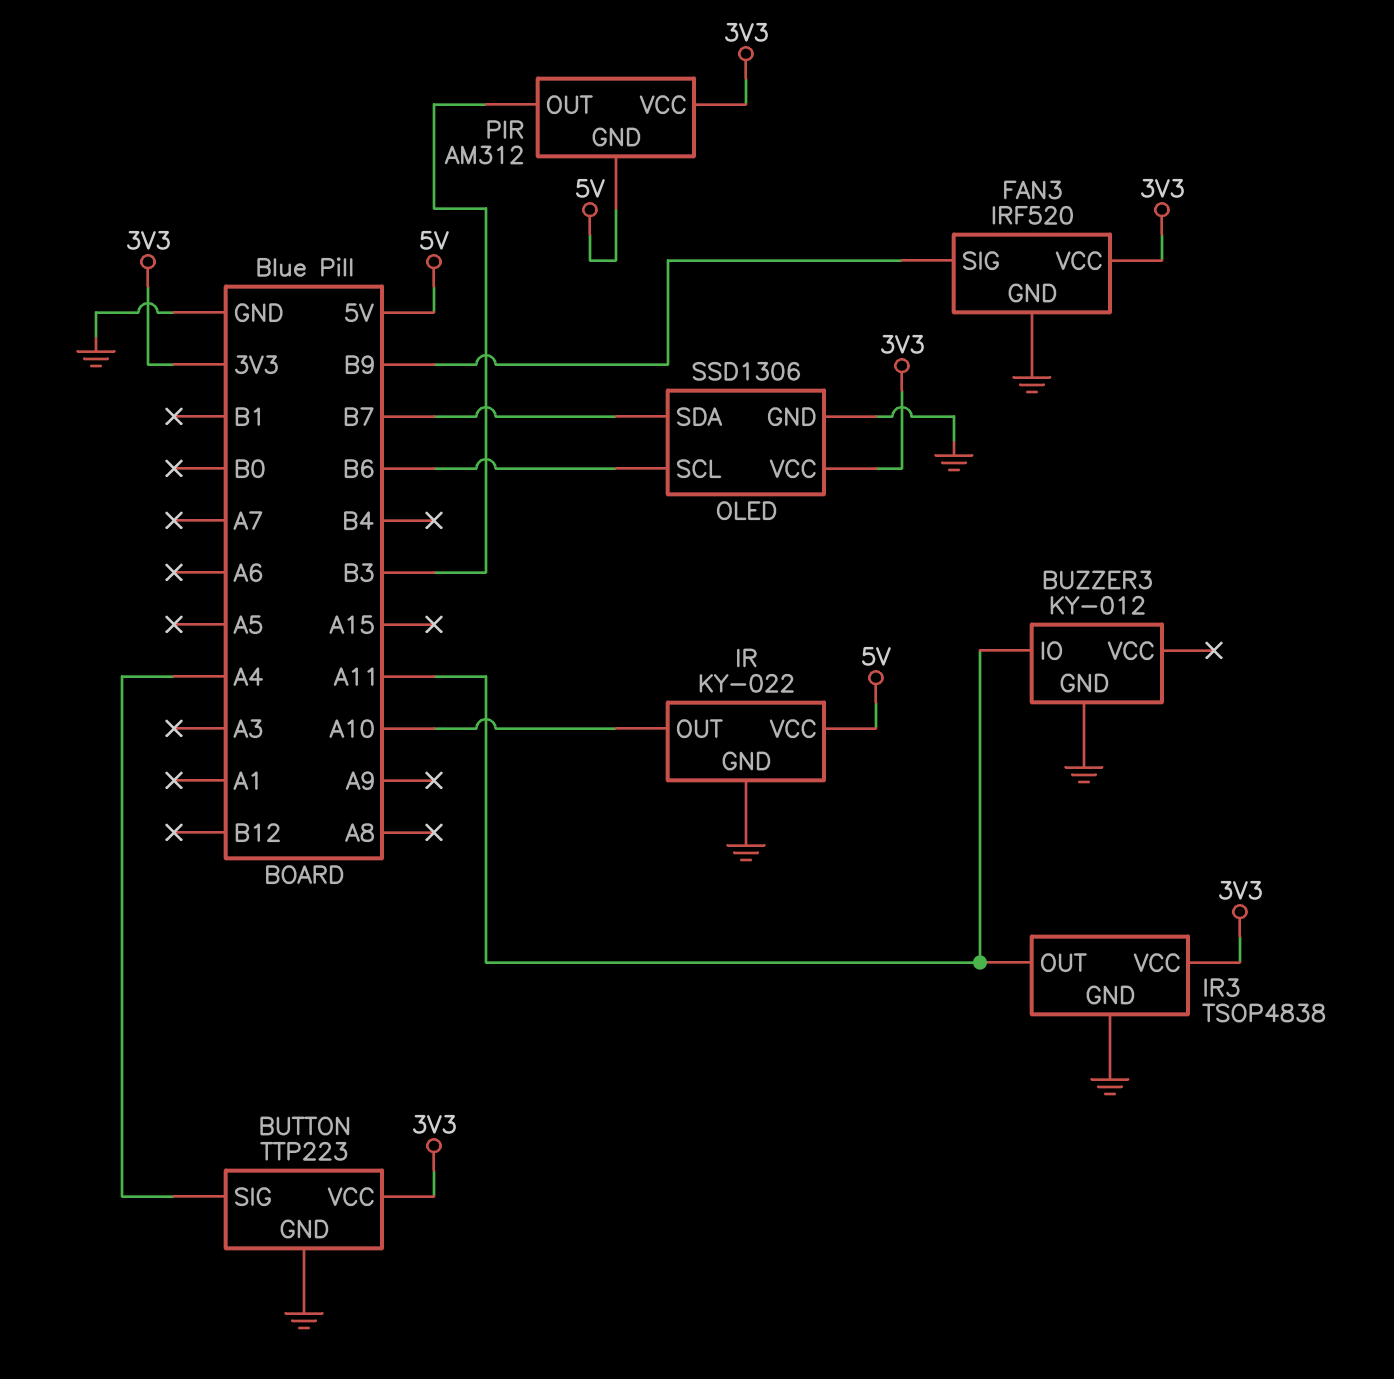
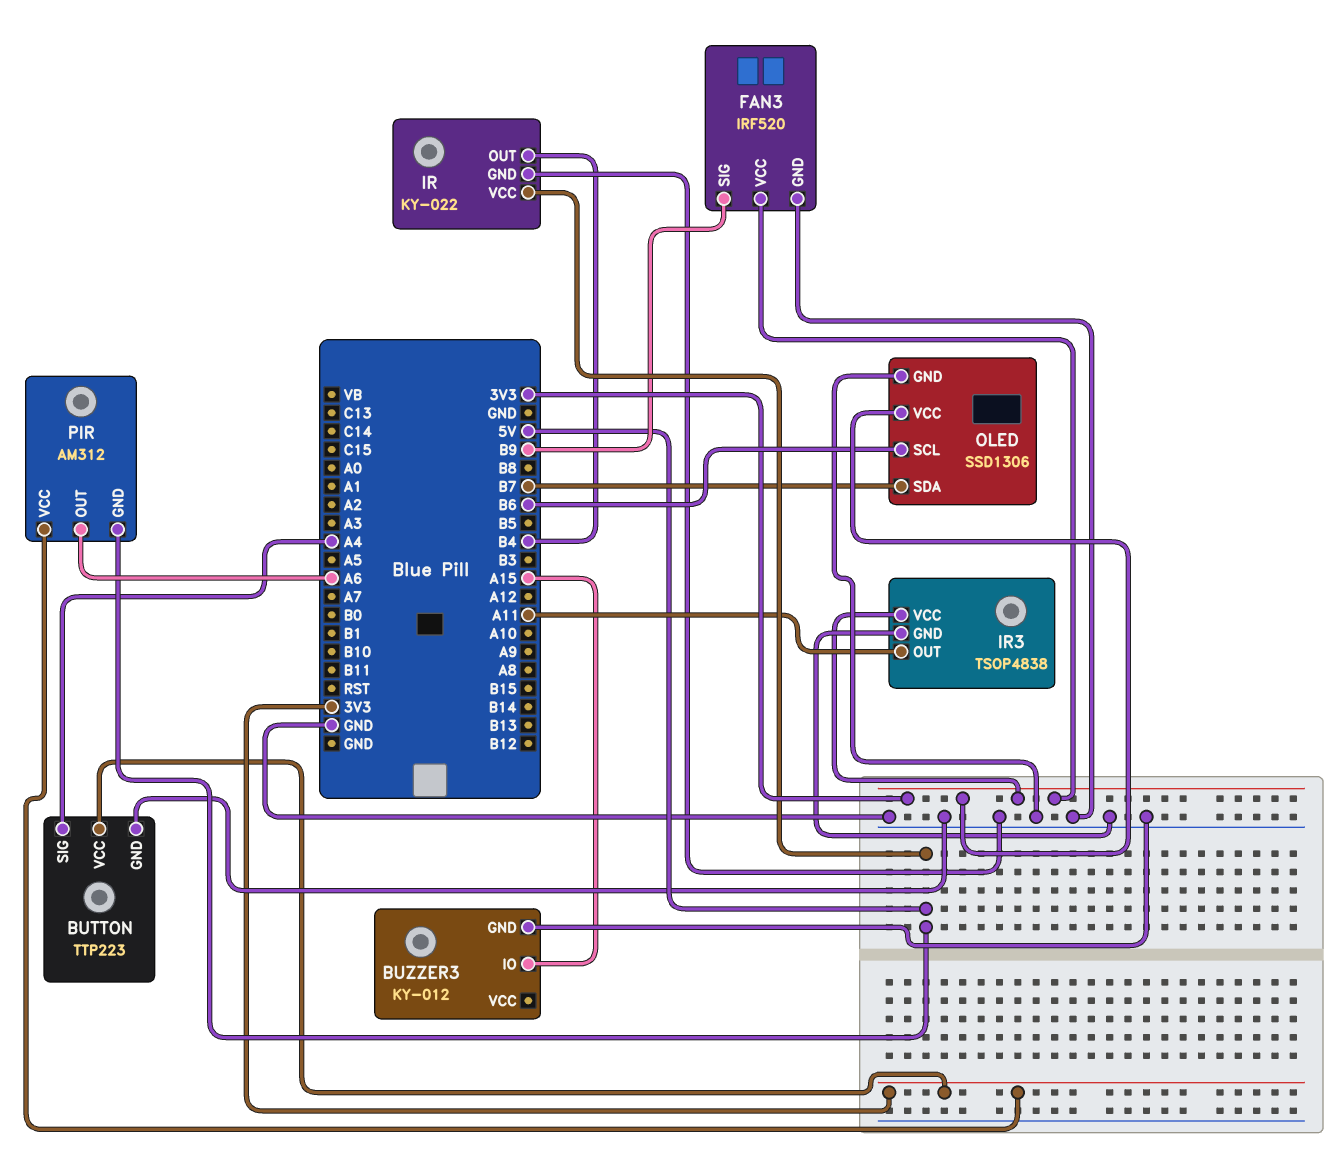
BUZZER3 pin IO: A11 -> A15
IR pin OUT: A10 -> B4
PIR pin OUT: B3 -> A6

